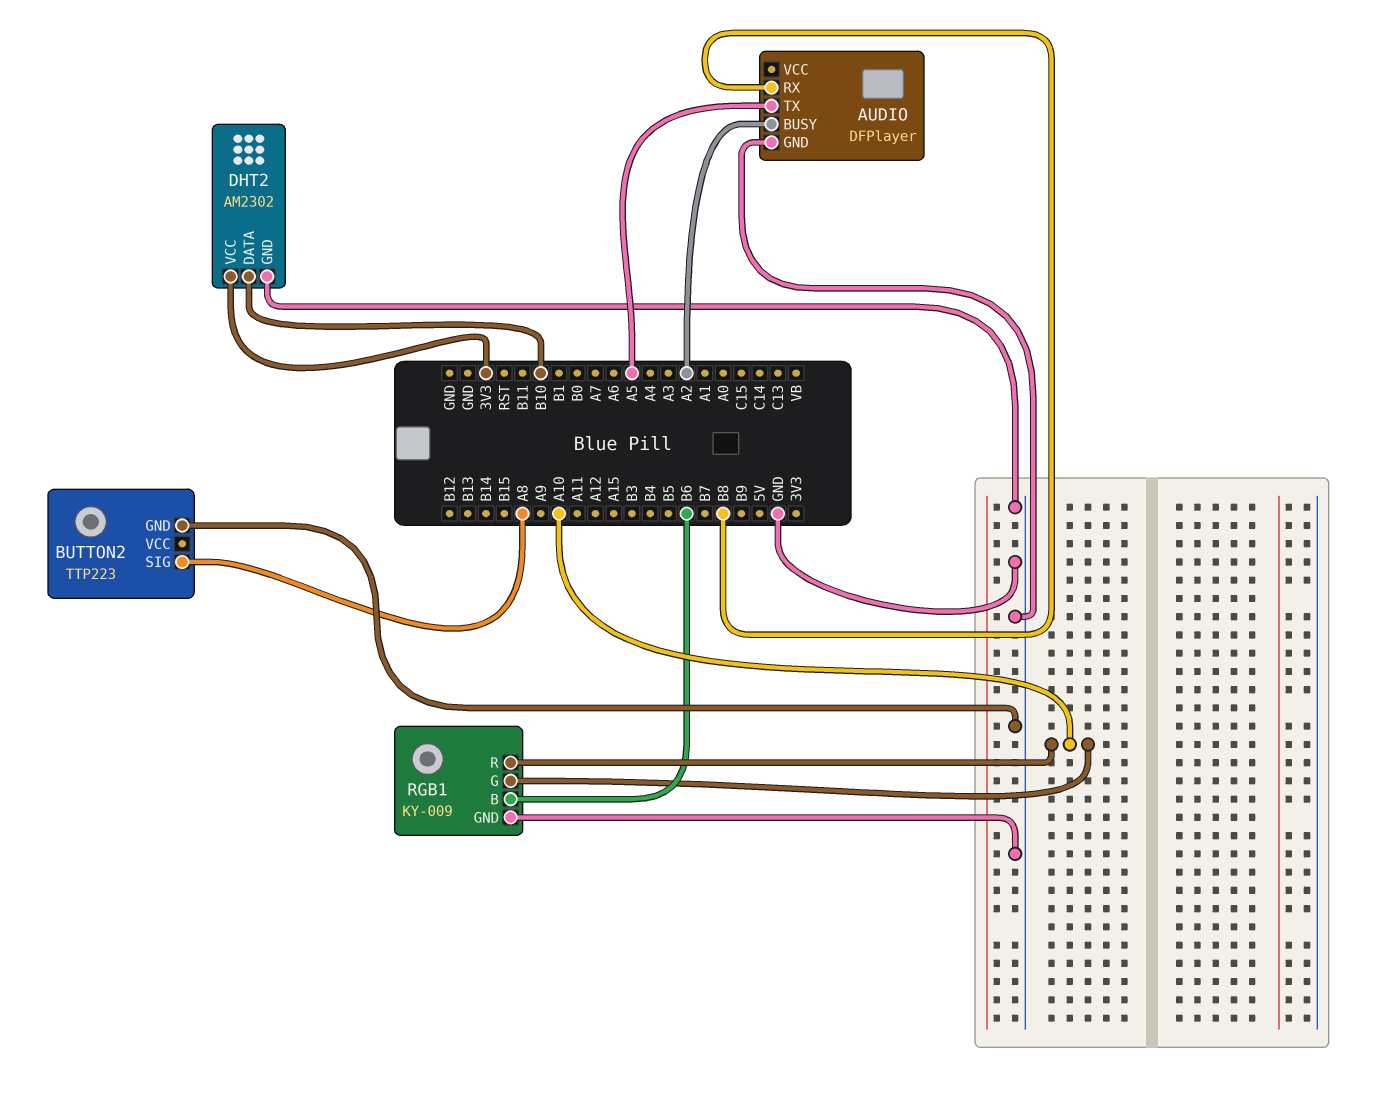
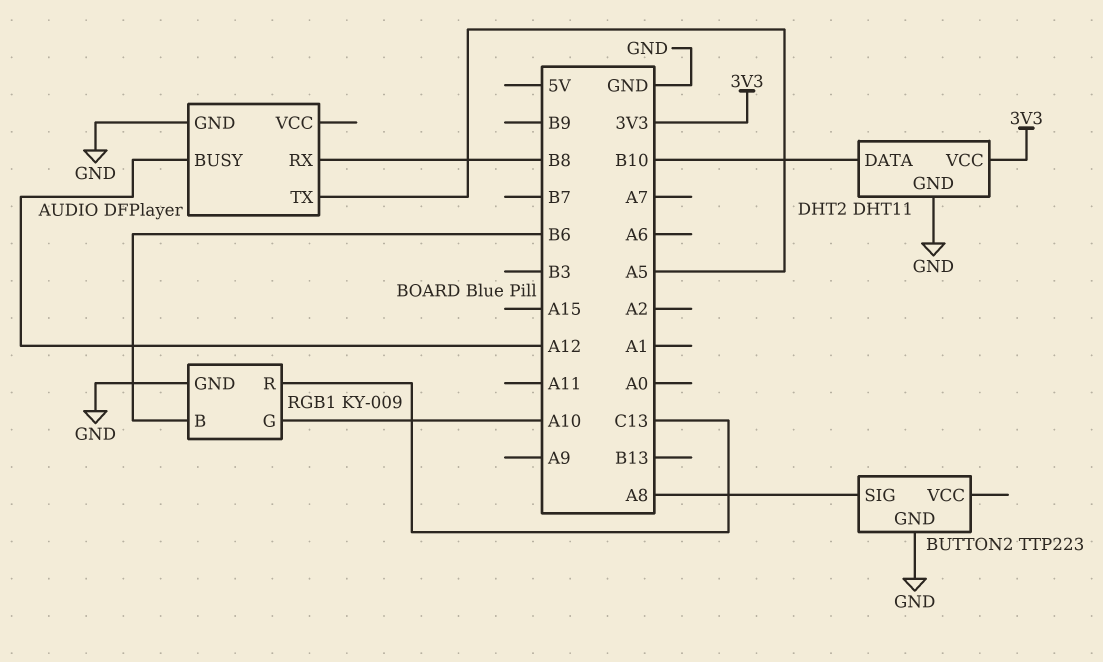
AUDIO pin BUSY: A2 -> A12
DHT2: AM2302 -> DHT11
RGB1 pin R: A10 -> C13

